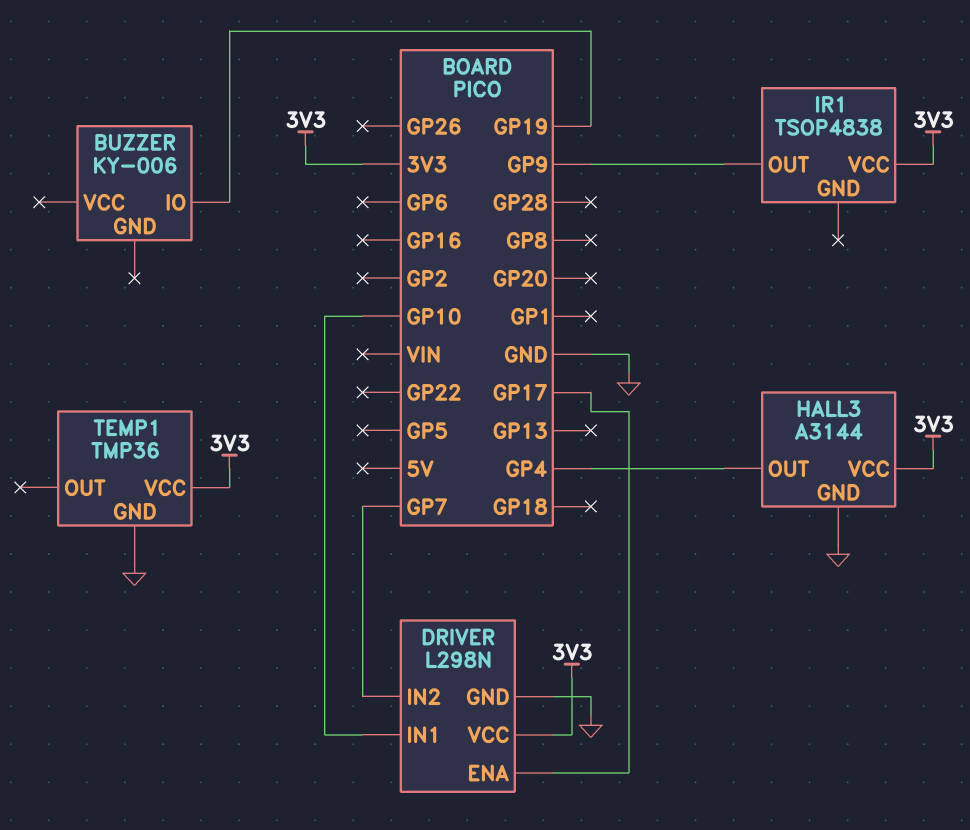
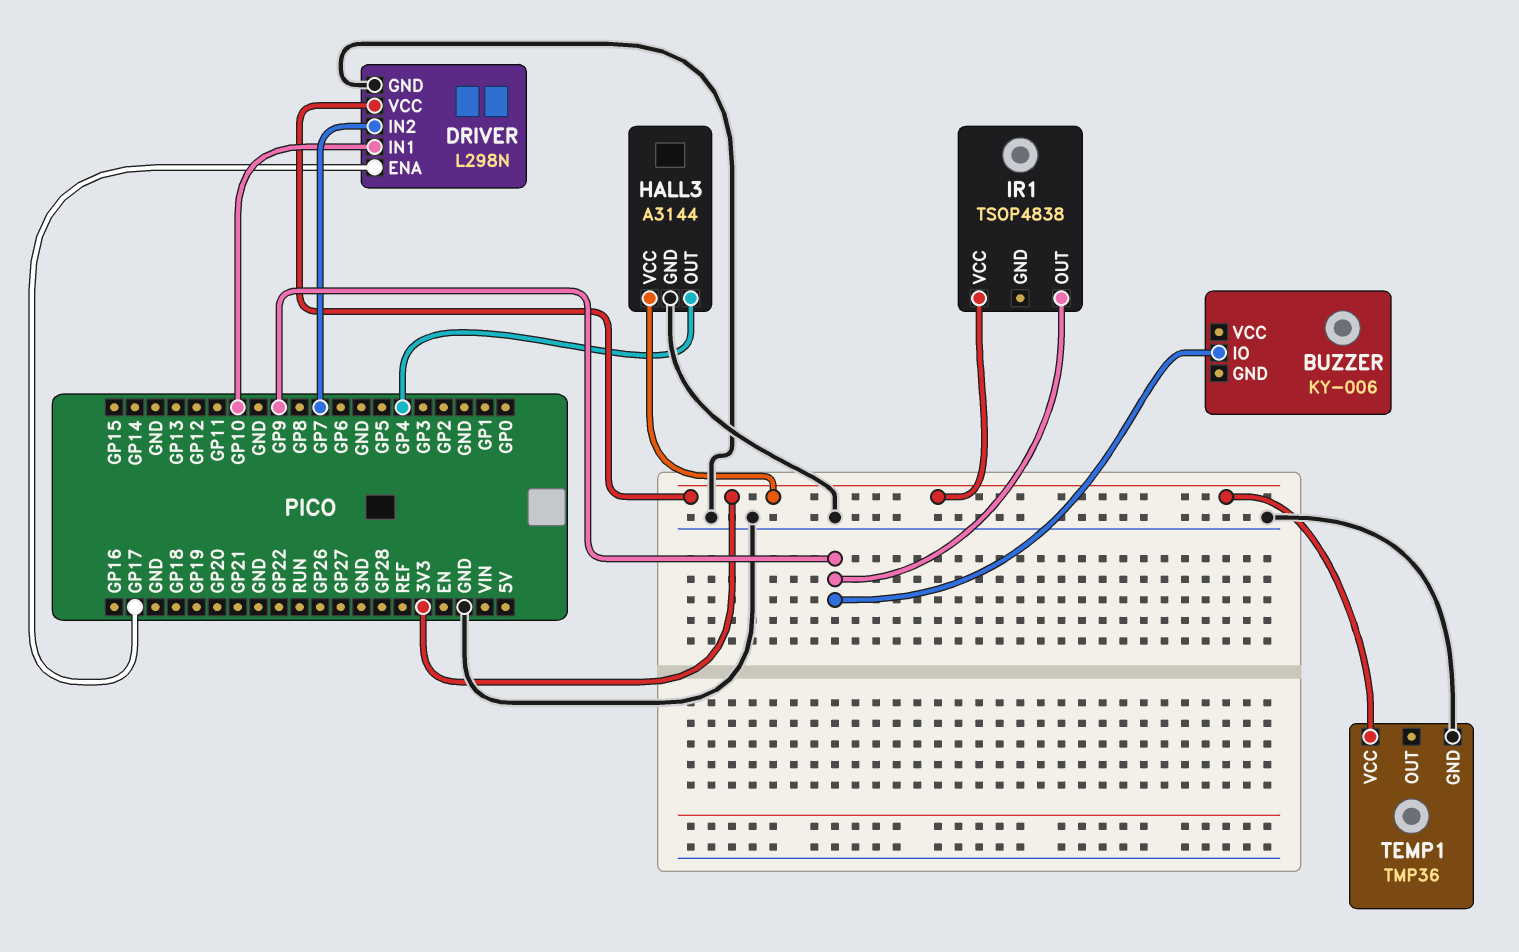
BUZZER pin IO: GP19 -> GP9

